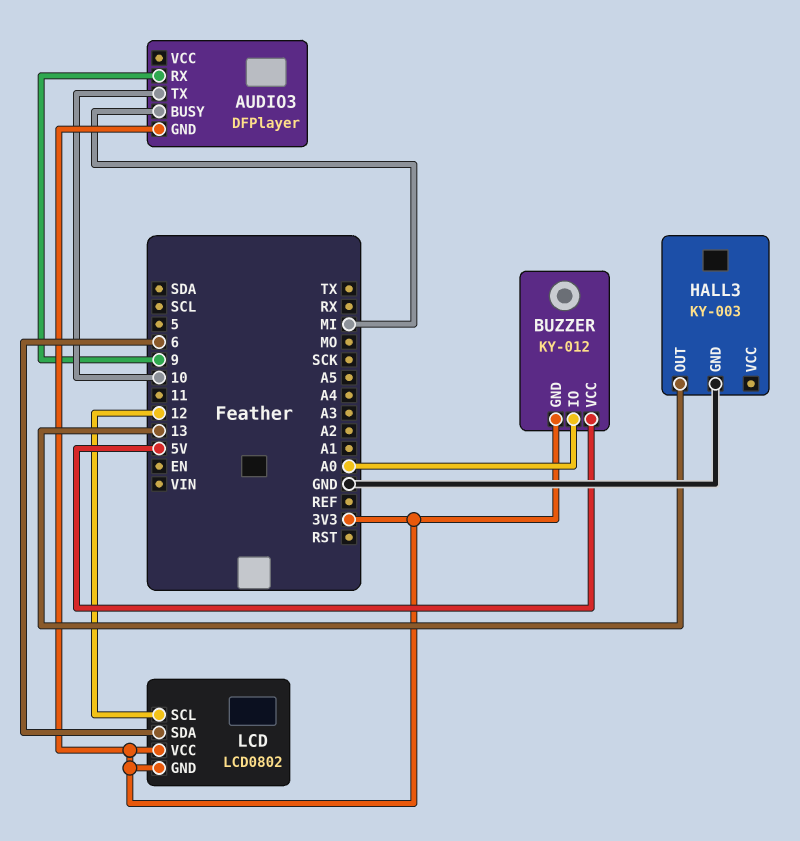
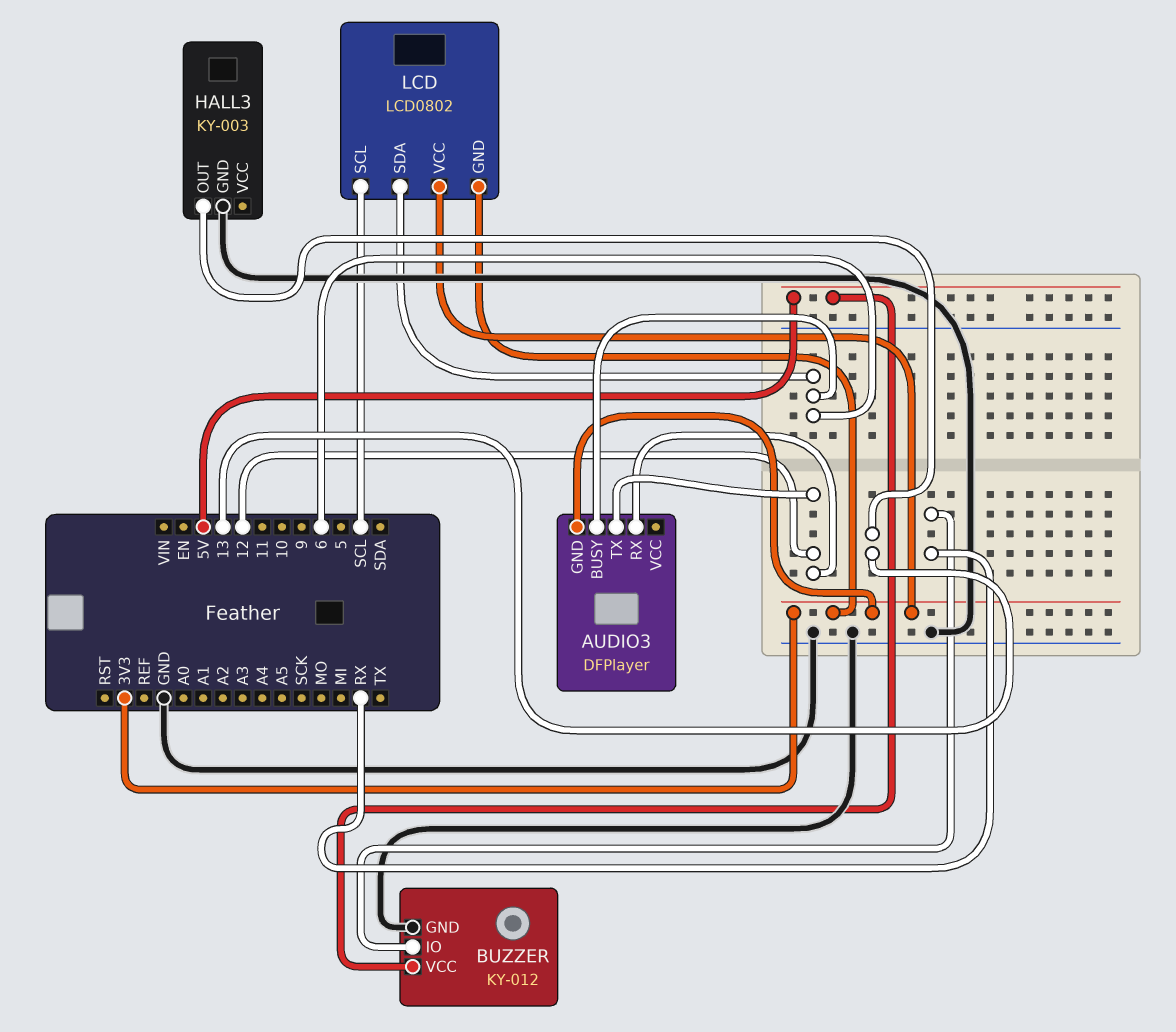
AUDIO3 pin BUSY: MI -> 6
AUDIO3 pin RX: 9 -> 12
AUDIO3 pin TX: 10 -> 12
BUZZER pin GND: 3V3 -> GND
BUZZER pin IO: A0 -> RX
LCD pin SCL: 12 -> SCL

